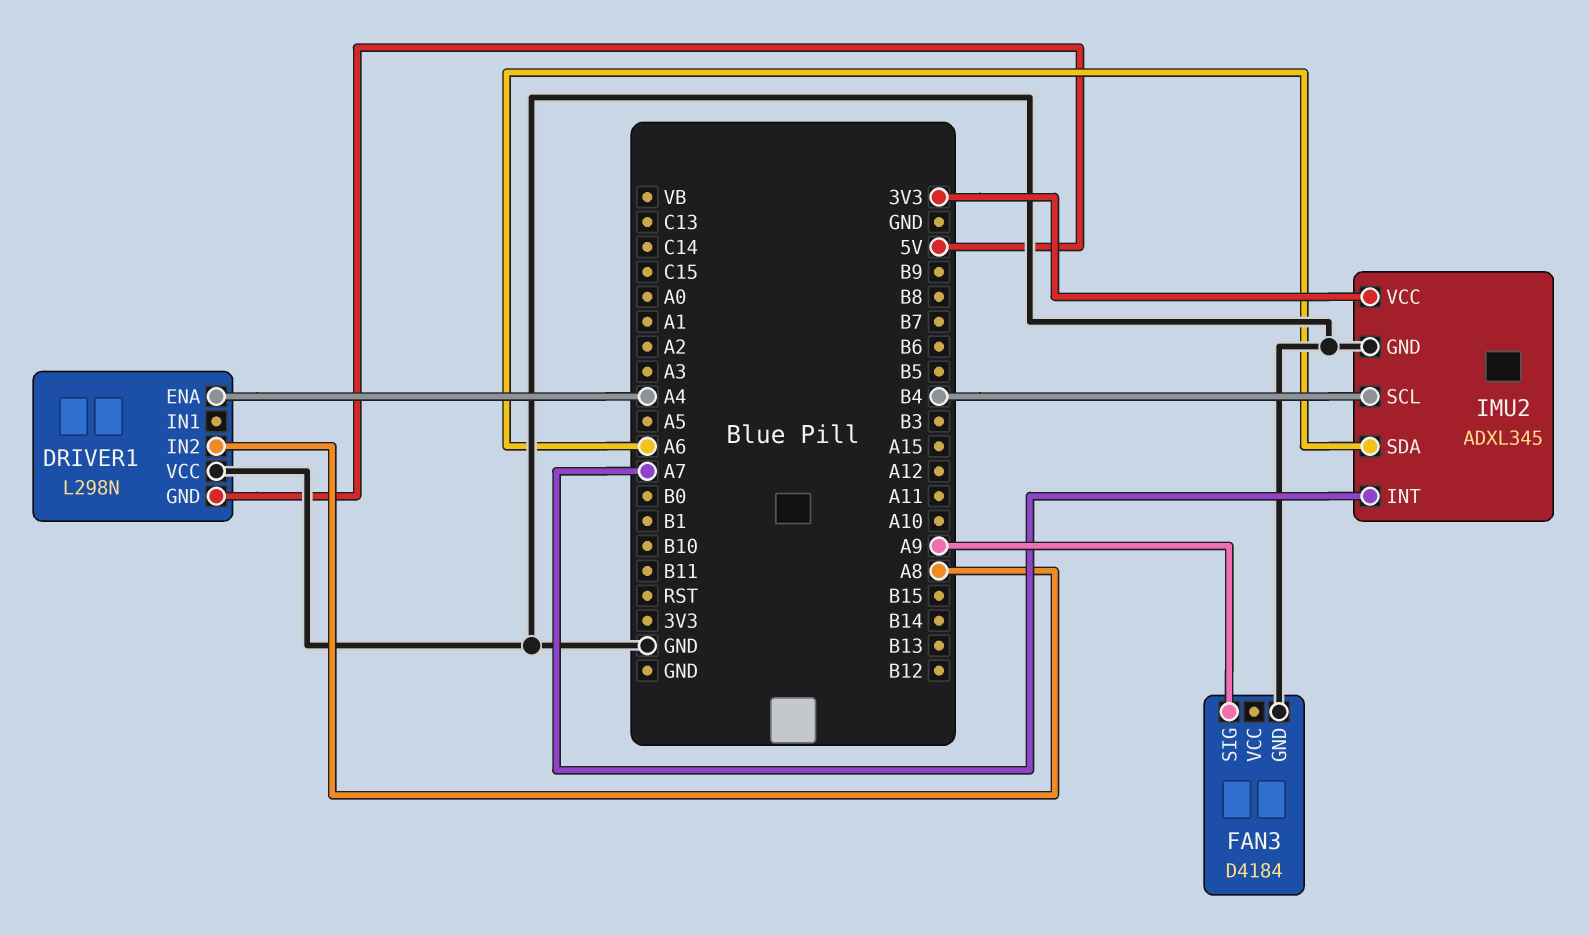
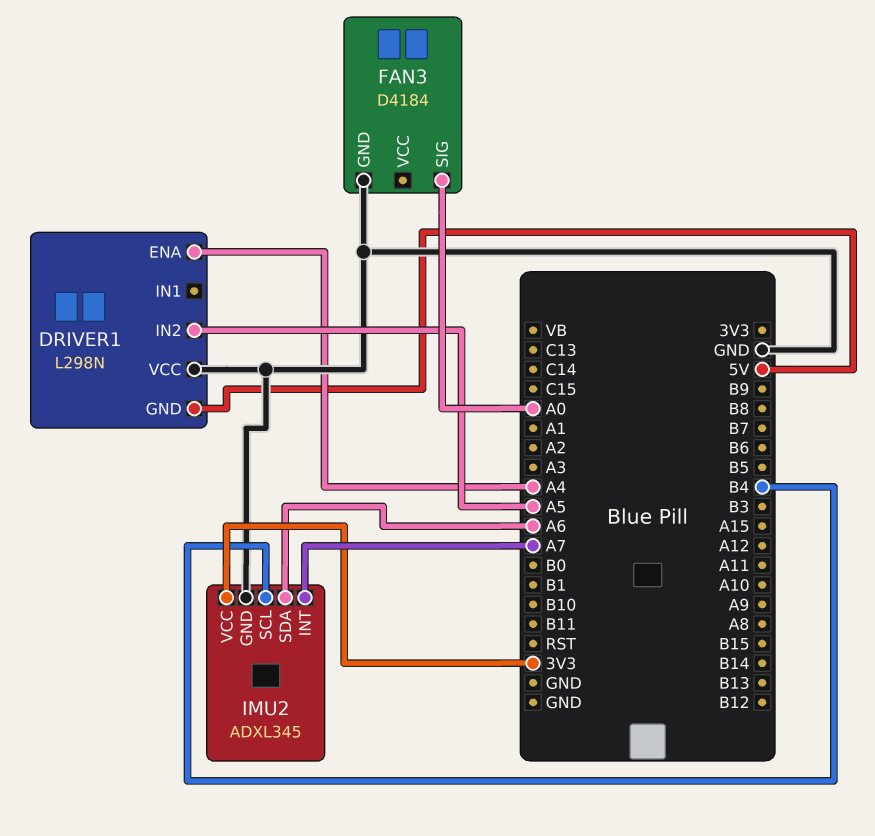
DRIVER1 pin IN2: A8 -> A5
FAN3 pin SIG: A9 -> A0

